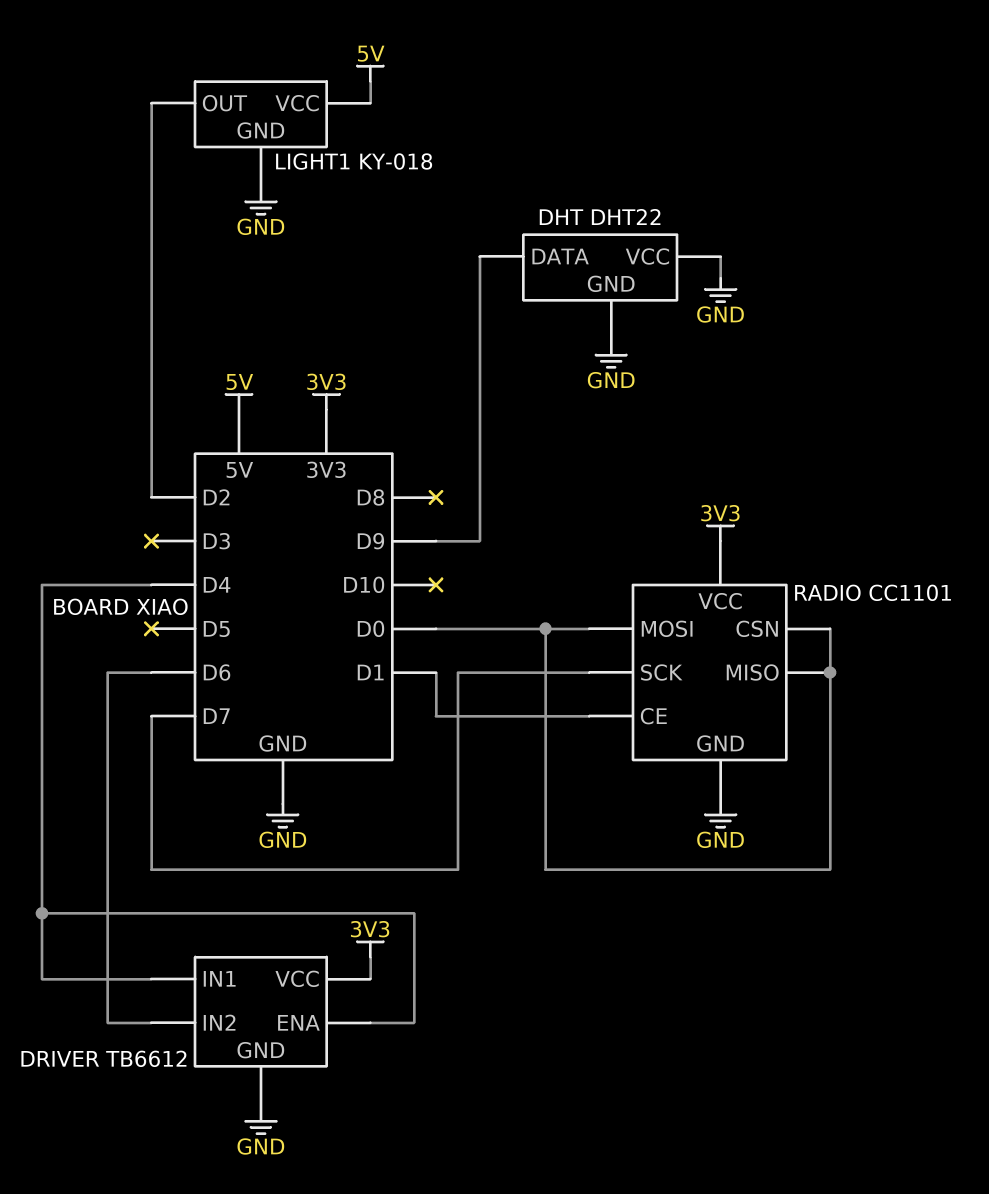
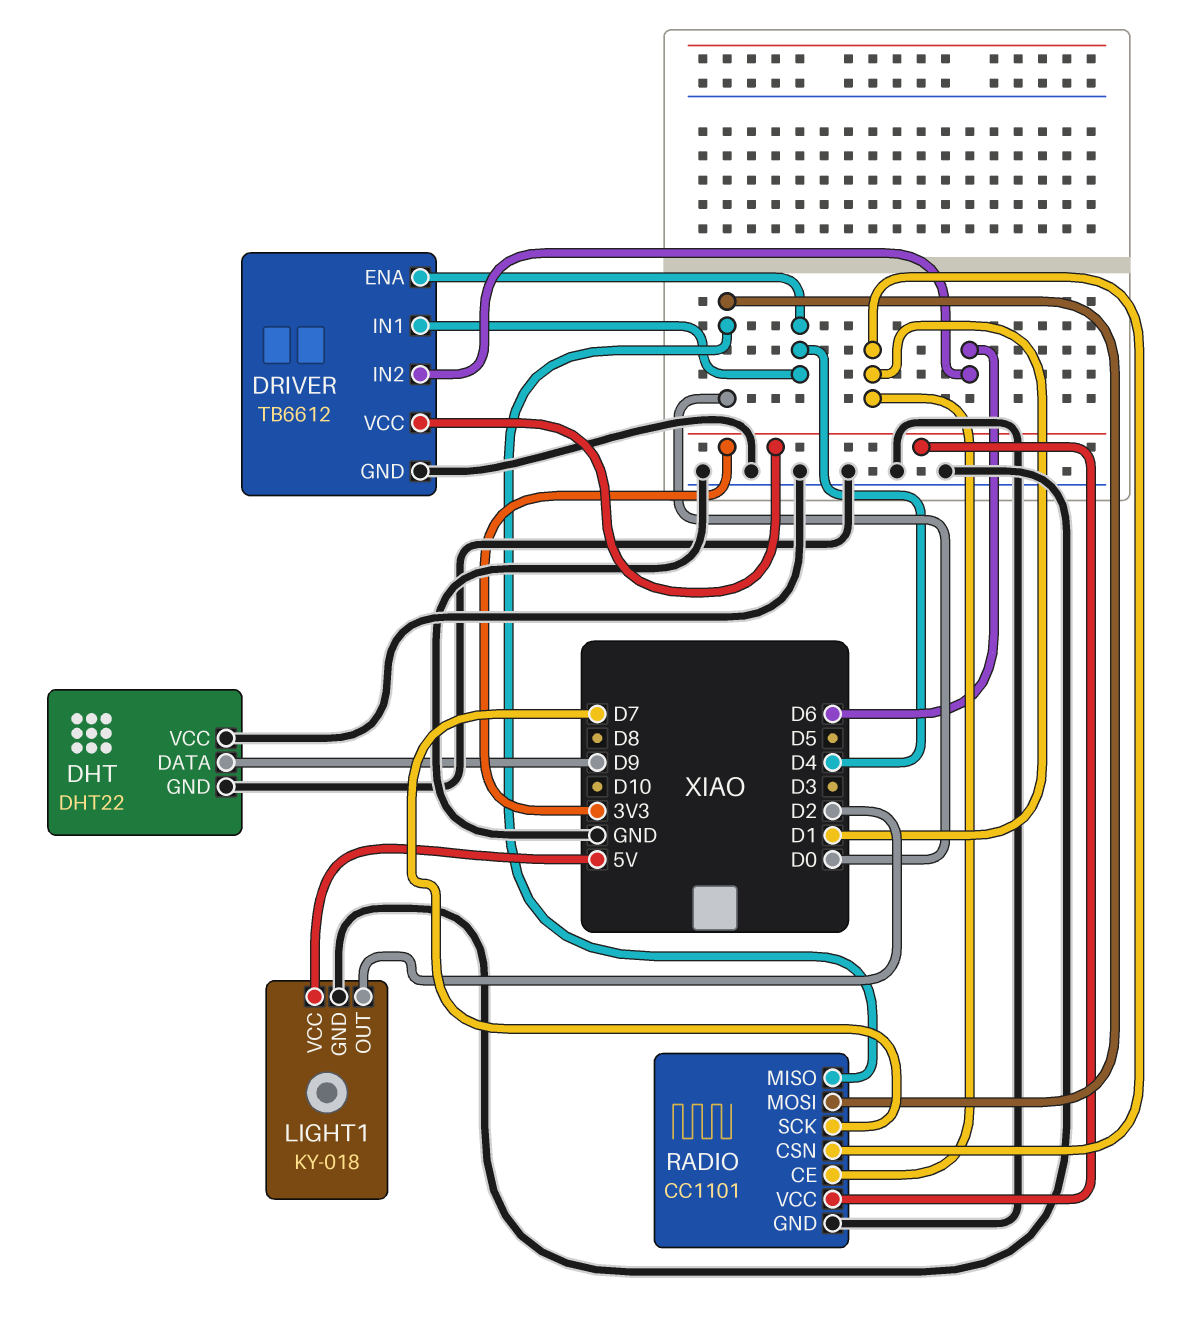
RADIO pin CSN: D0 -> D1

